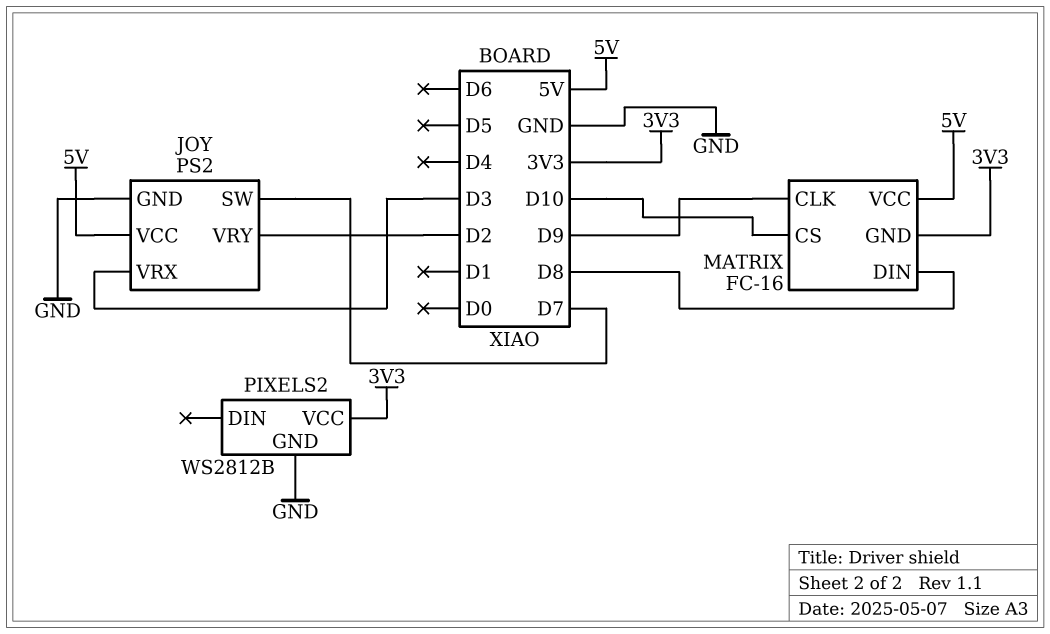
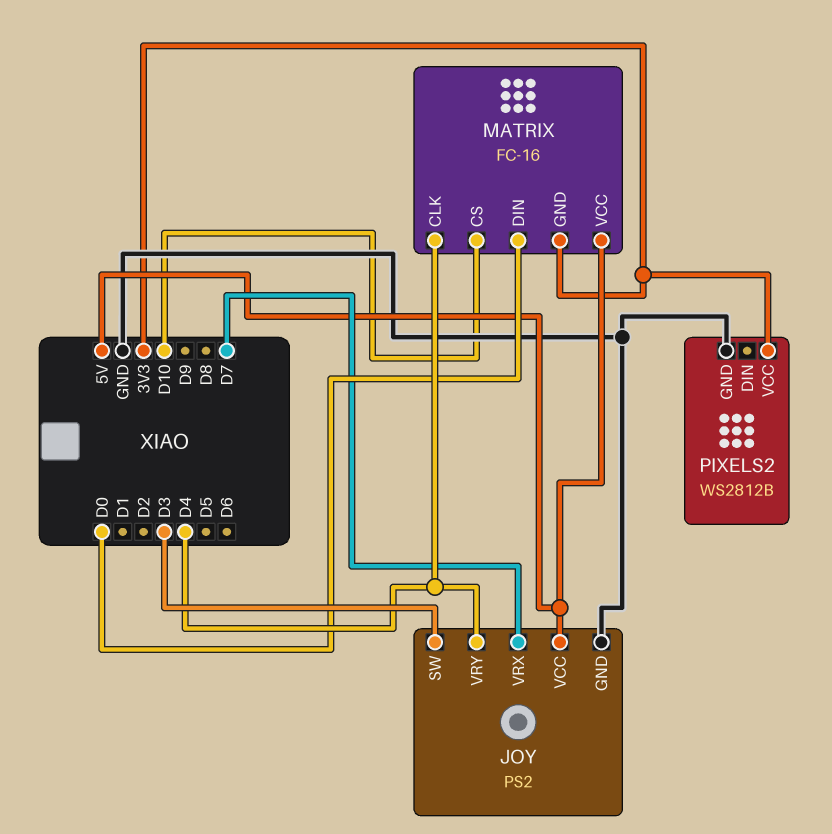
JOY pin SW: D7 -> D3
JOY pin VRX: D3 -> D7
JOY pin VRY: D2 -> D4
MATRIX pin CLK: D9 -> D4
MATRIX pin DIN: D8 -> D0

